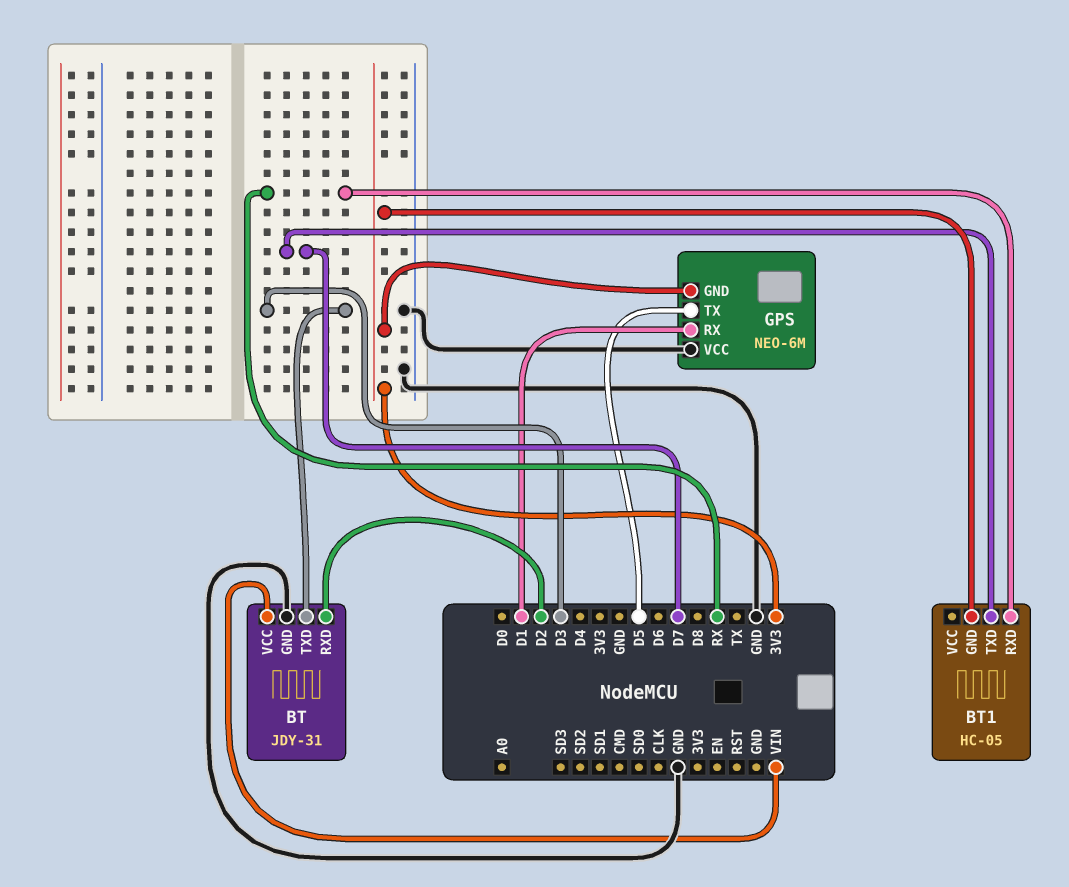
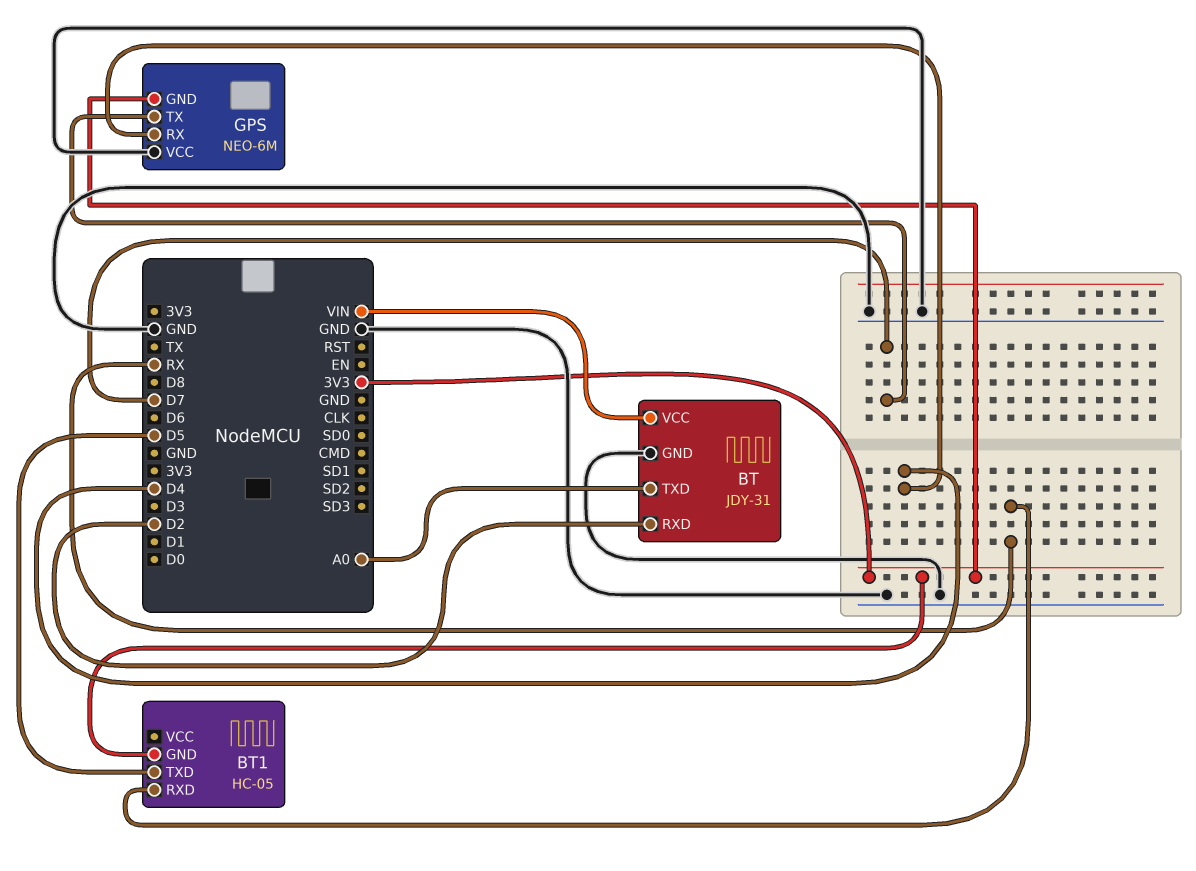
BT pin TXD: D3 -> A0
BT1 pin TXD: D7 -> D5
GPS pin RX: D1 -> D4
GPS pin TX: D5 -> D7

